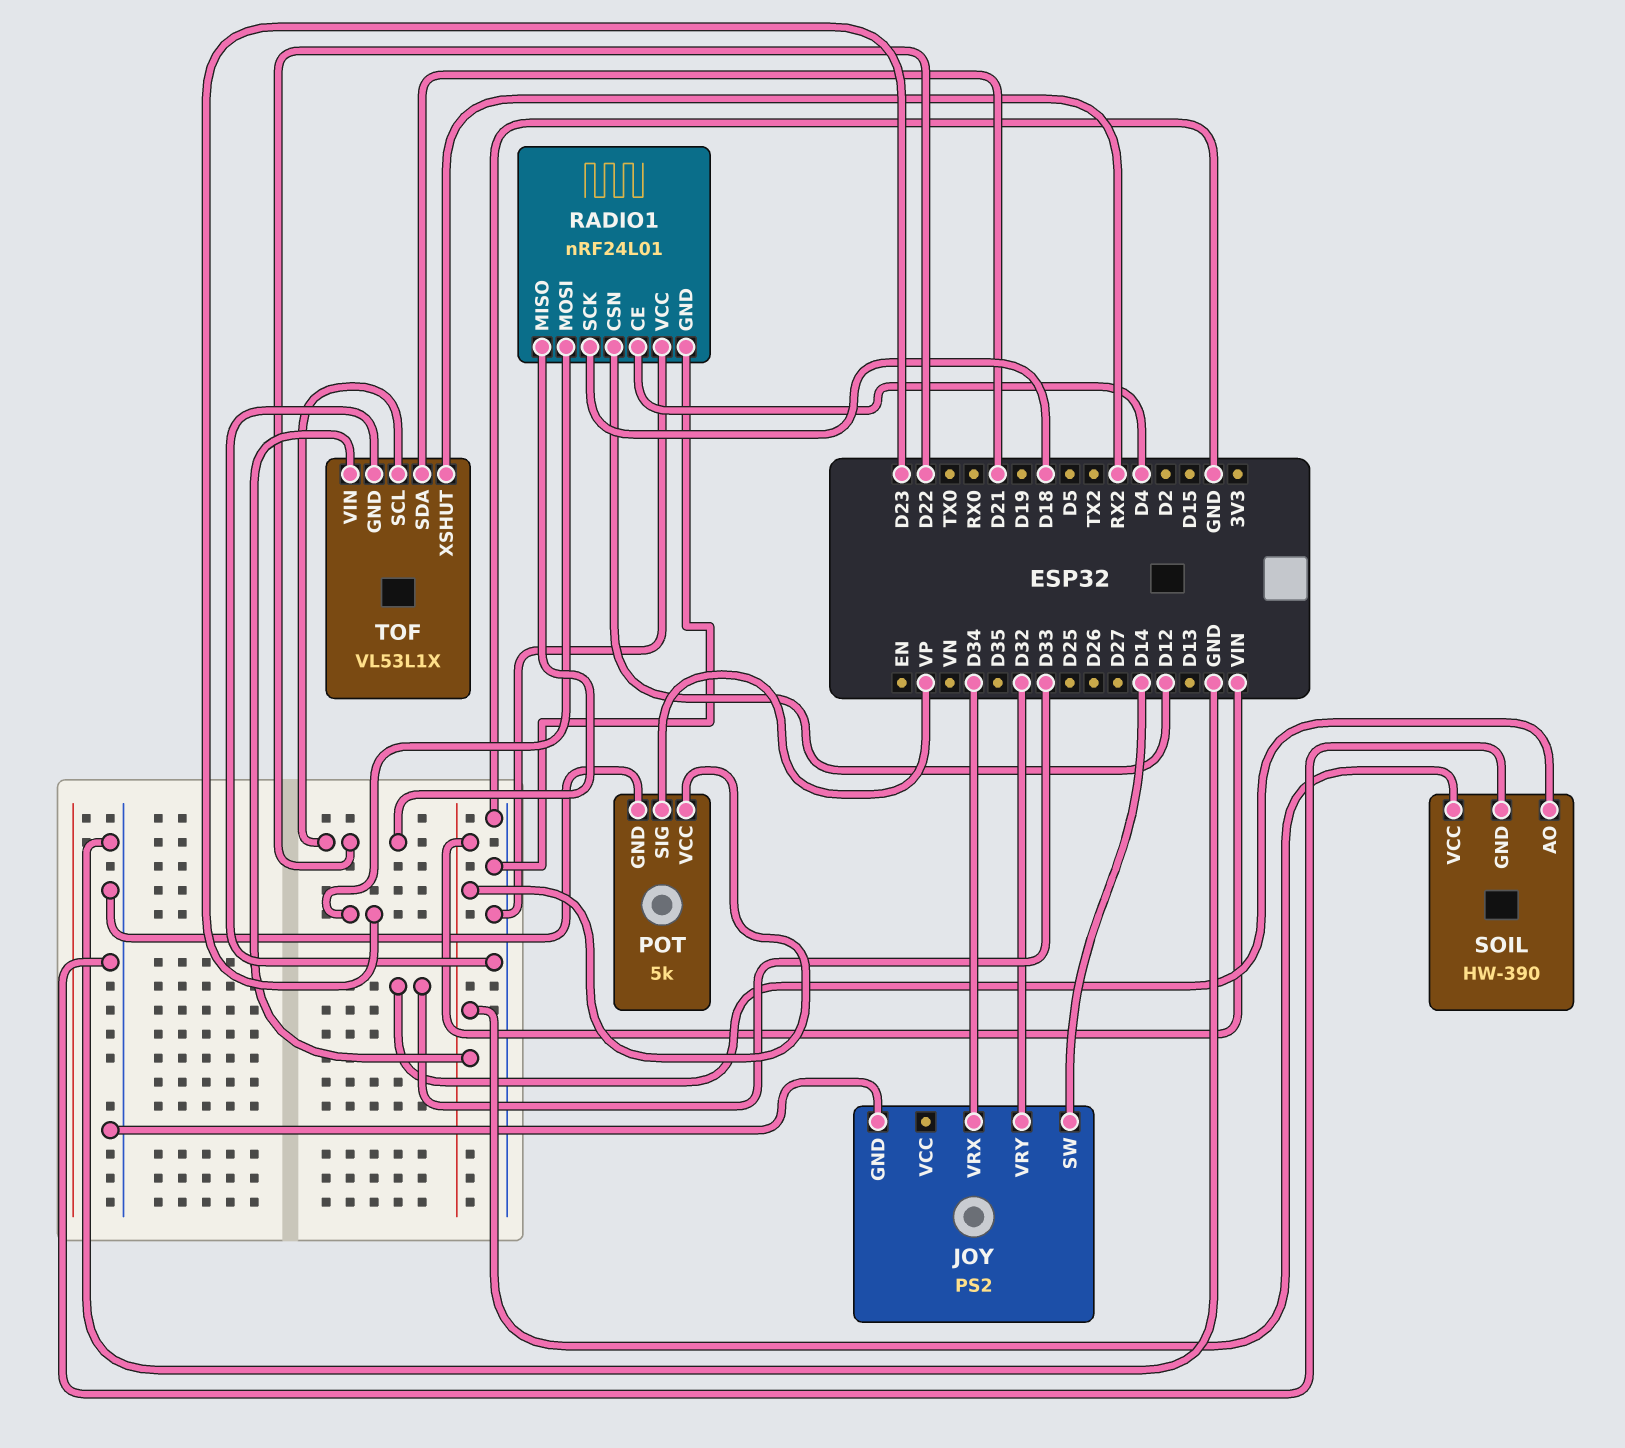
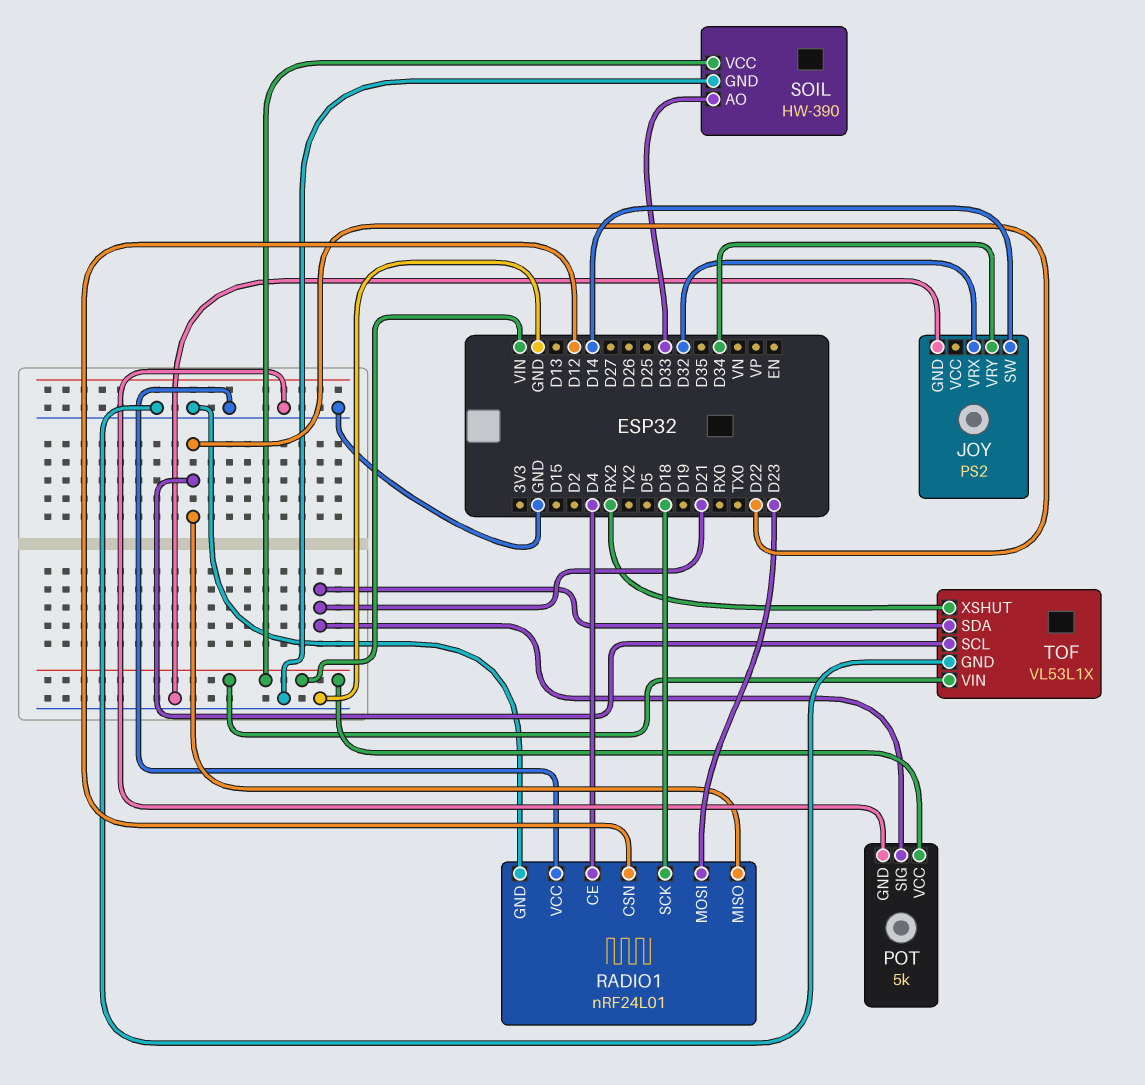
JOY pin VRX: D34 -> D32
JOY pin VRY: D32 -> D34
POT pin SIG: VP -> D21

